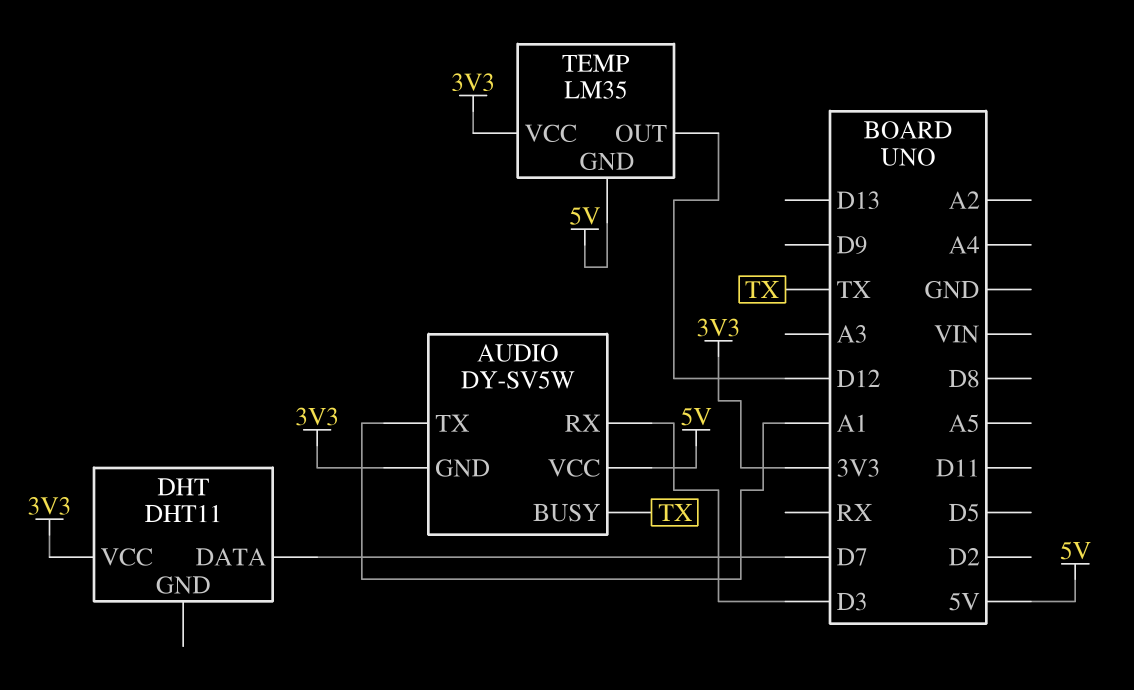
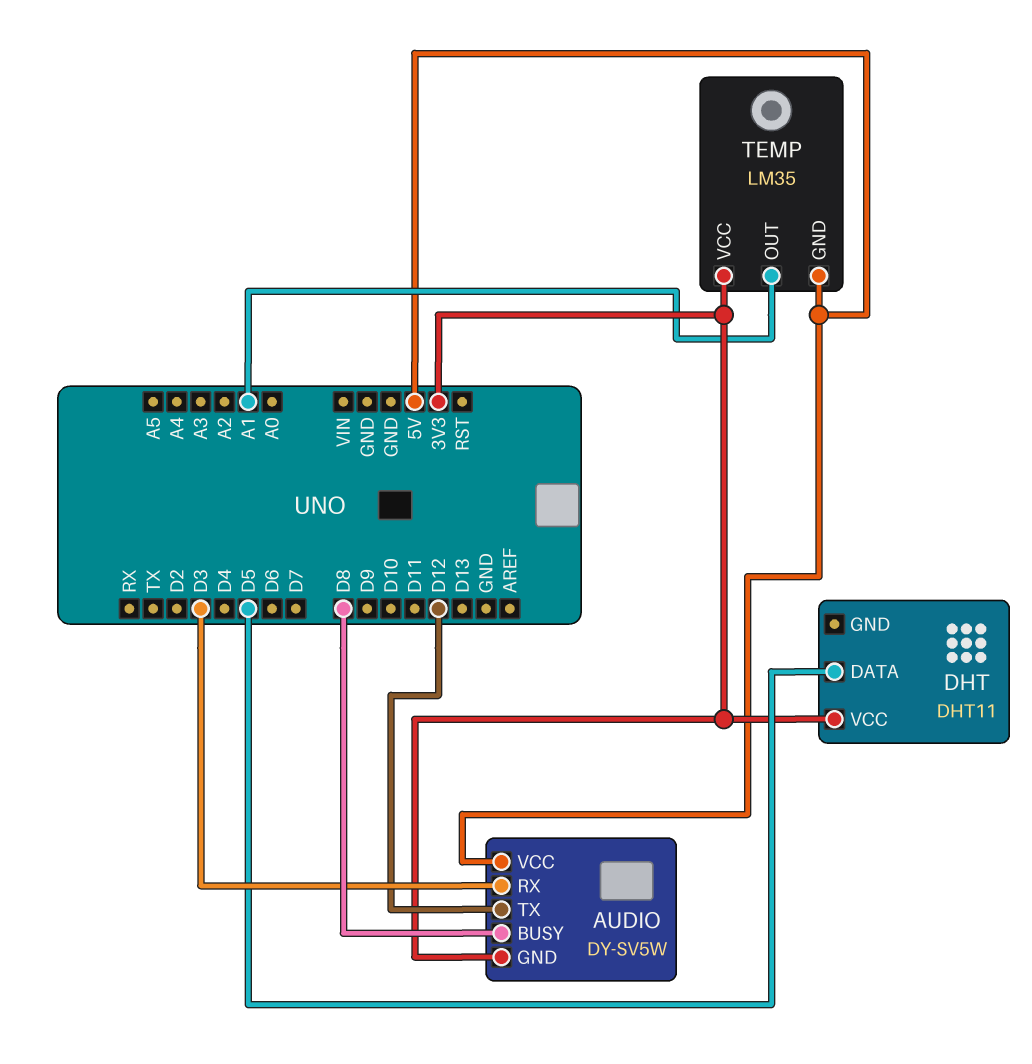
AUDIO pin BUSY: TX -> D8
AUDIO pin TX: A1 -> D12
DHT pin DATA: D7 -> D5
TEMP pin OUT: D12 -> A1

